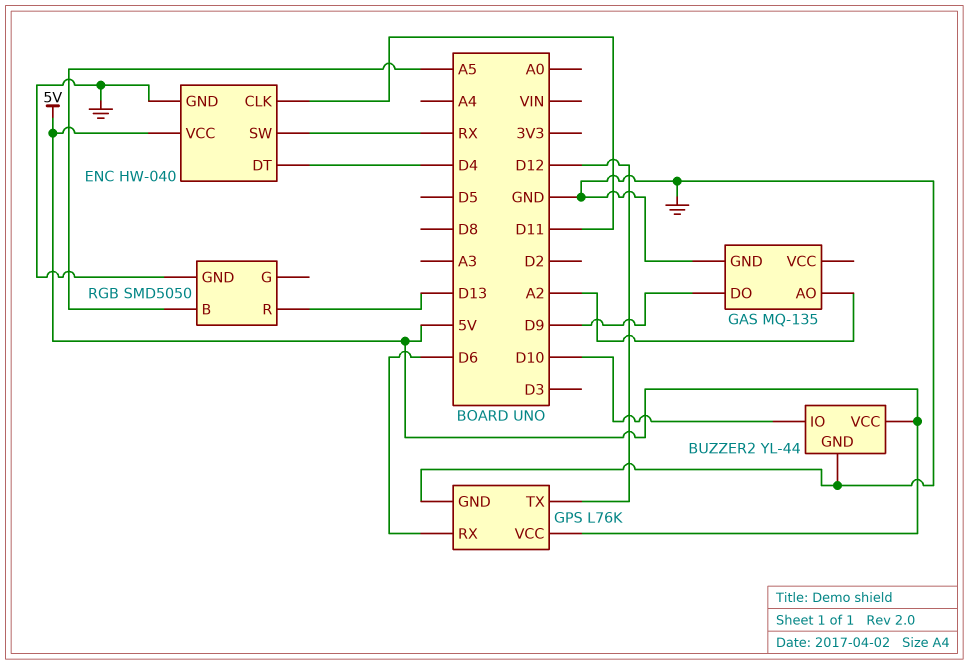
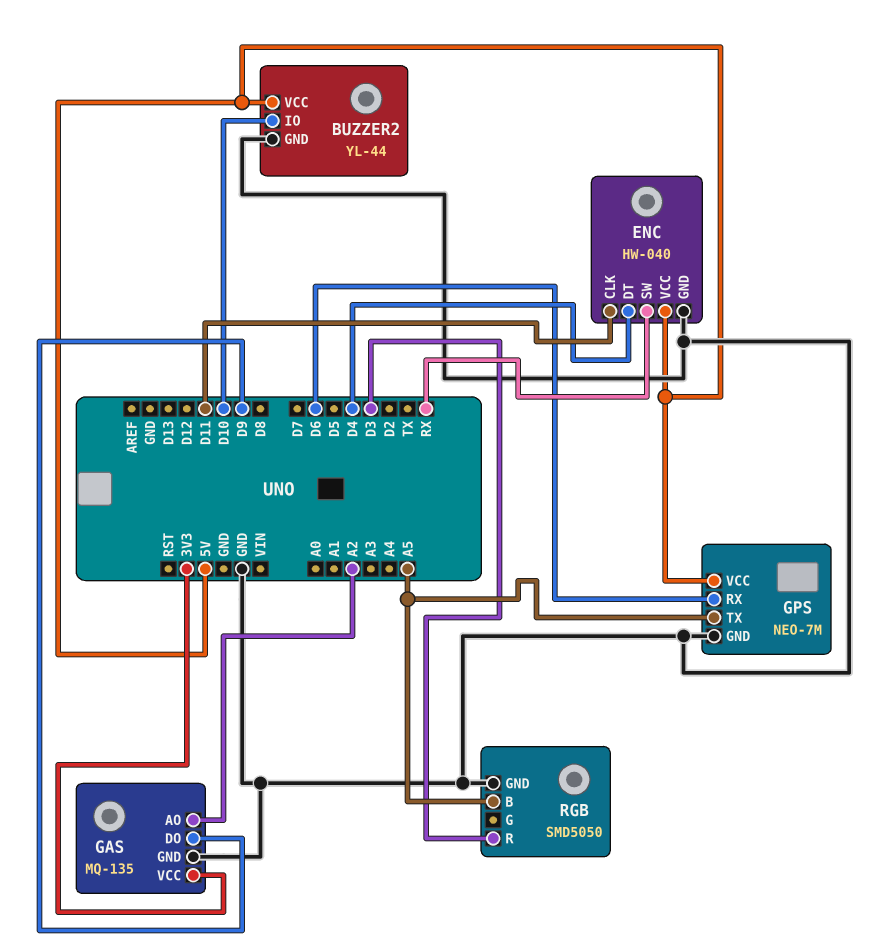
GAS pin VCC: none -> 3V3
GPS: L76K -> NEO-7M
GPS pin TX: D12 -> A5
RGB pin R: D13 -> D3

